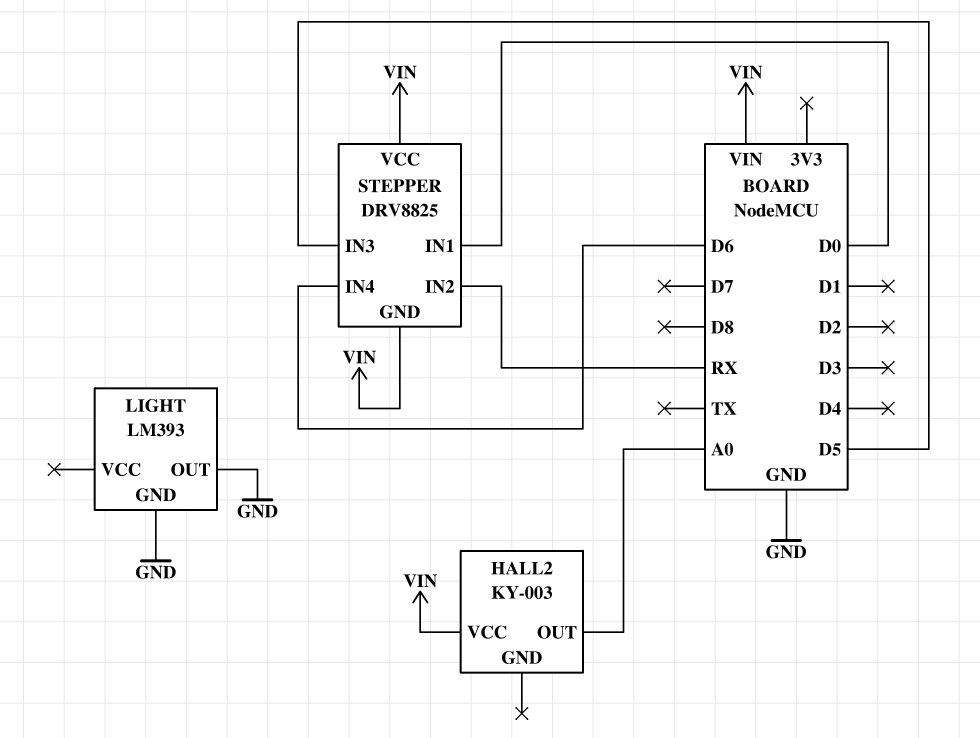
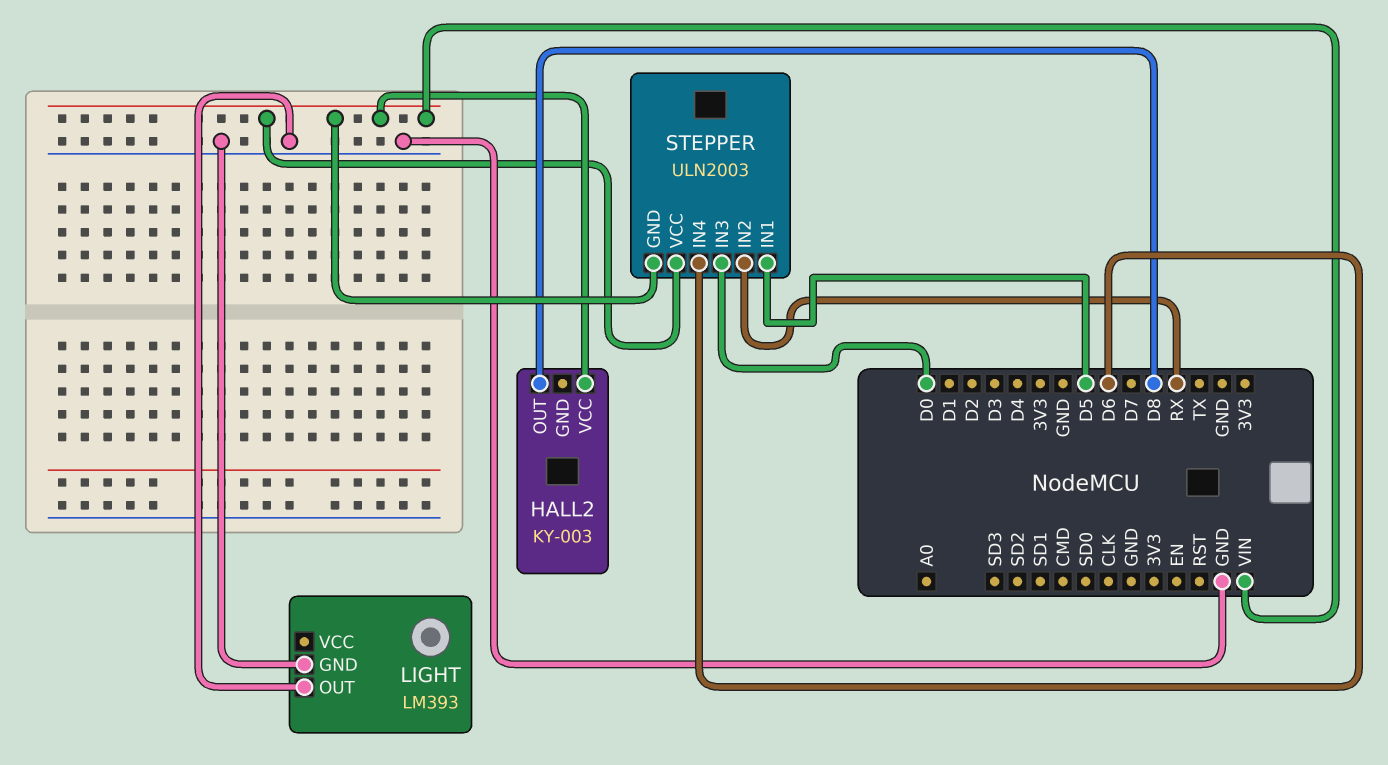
HALL2 pin OUT: A0 -> D8
STEPPER: DRV8825 -> ULN2003
STEPPER pin IN1: D0 -> D5
STEPPER pin IN3: D5 -> D0

